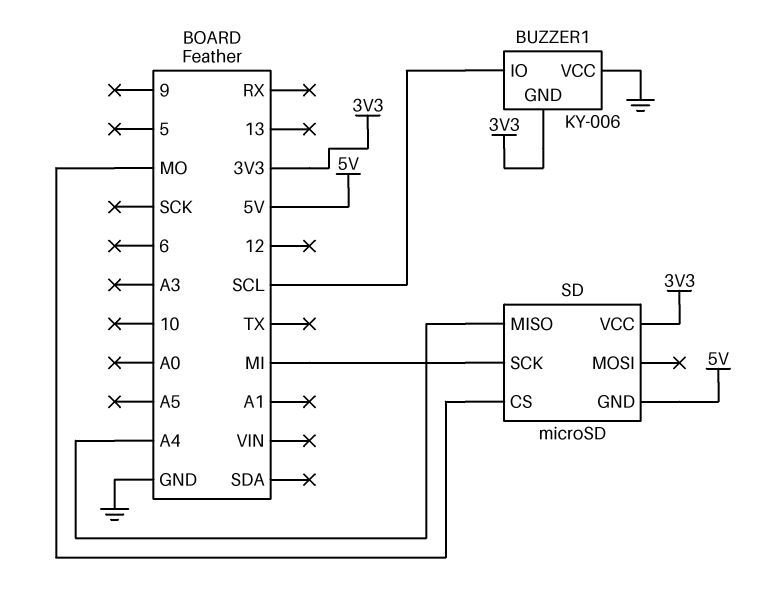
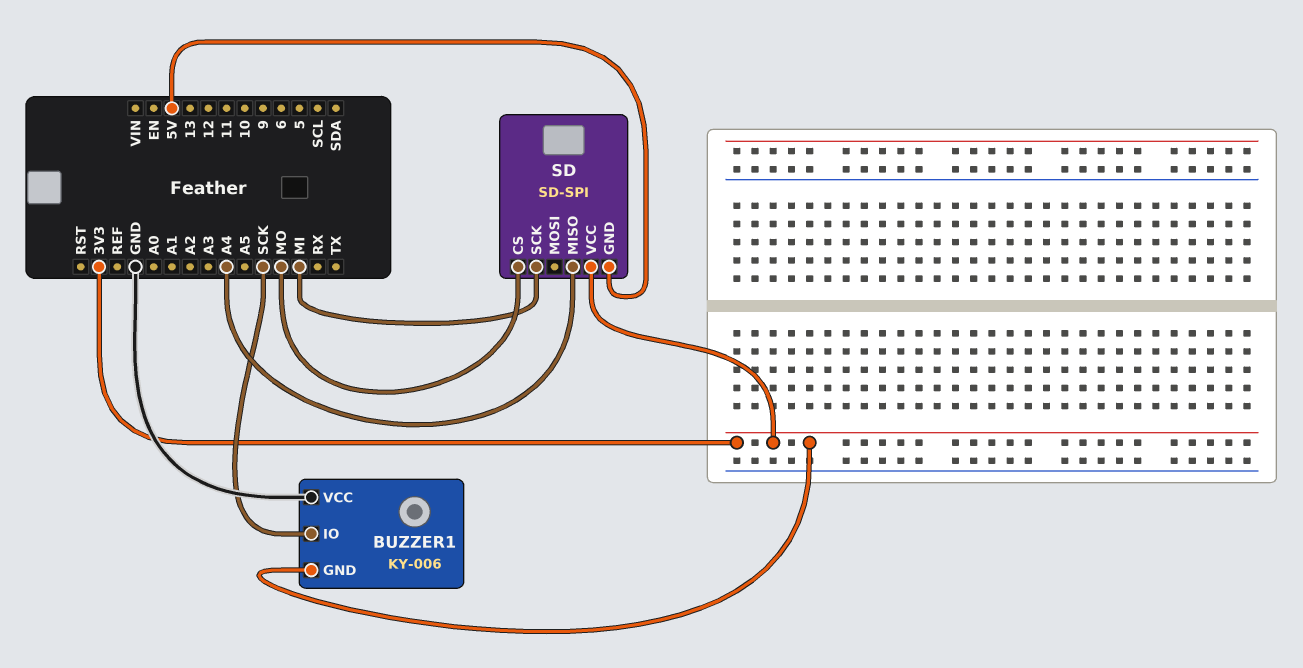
BUZZER1 pin IO: SCL -> SCK
SD: microSD -> SD-SPI

